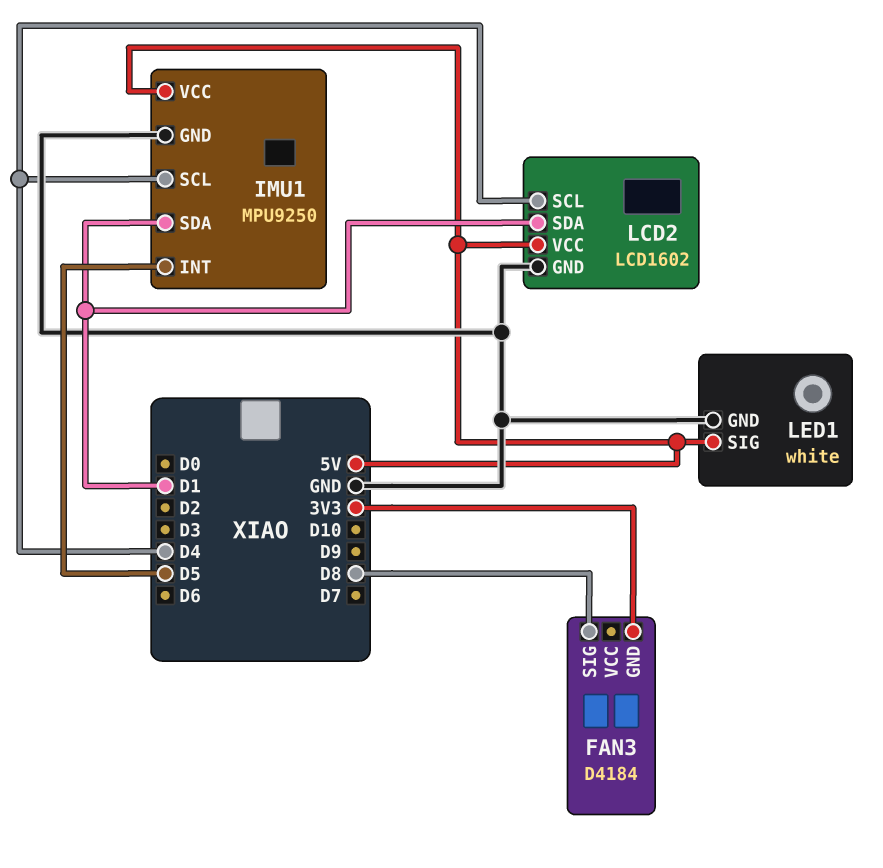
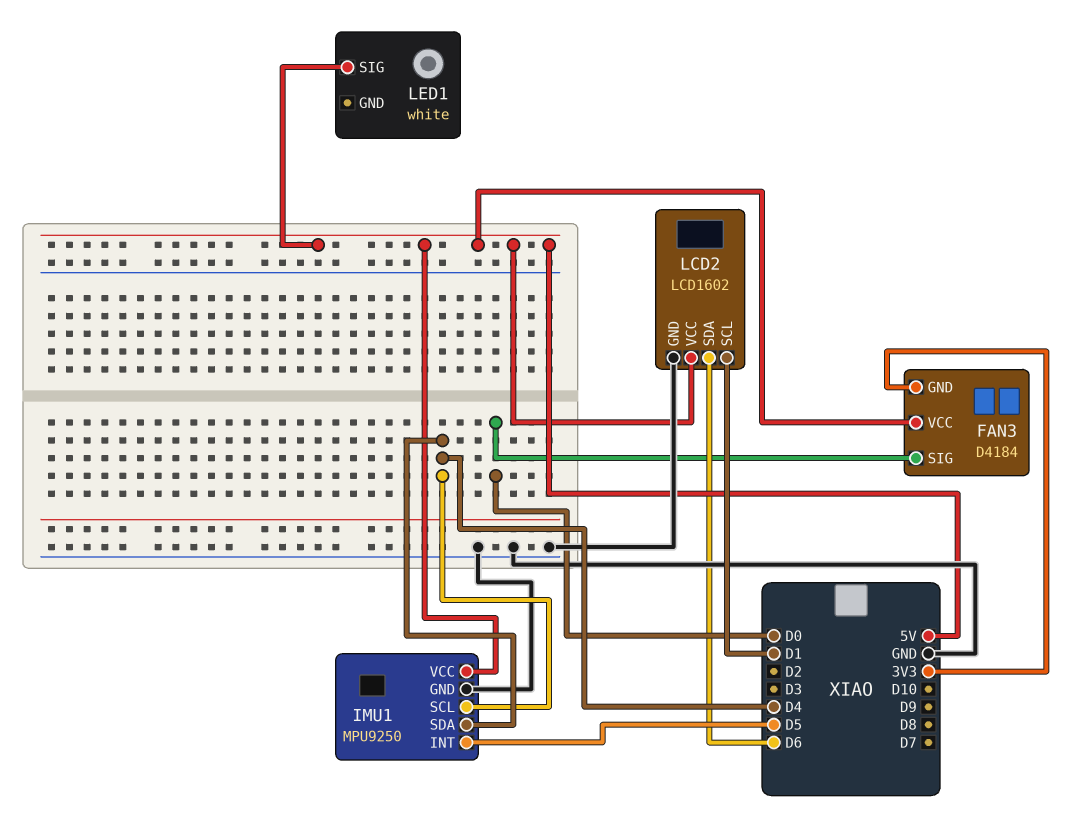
FAN3 pin SIG: D8 -> D0
FAN3 pin VCC: none -> 5V
IMU1 pin SDA: D1 -> D4
LCD2 pin SCL: D4 -> D1
LCD2 pin SDA: D1 -> D6
LED1 pin GND: GND -> none

